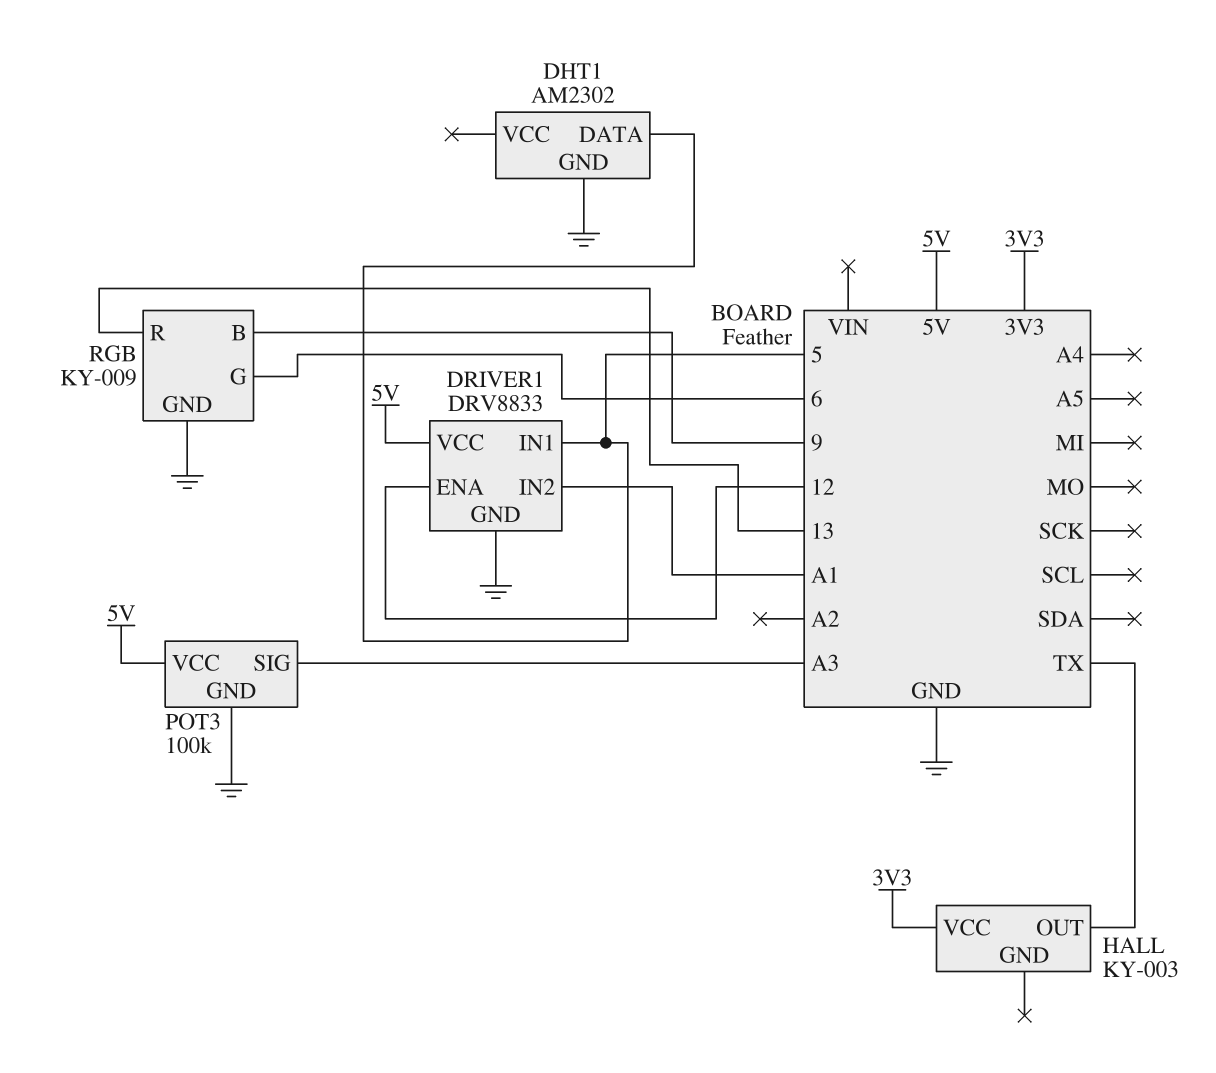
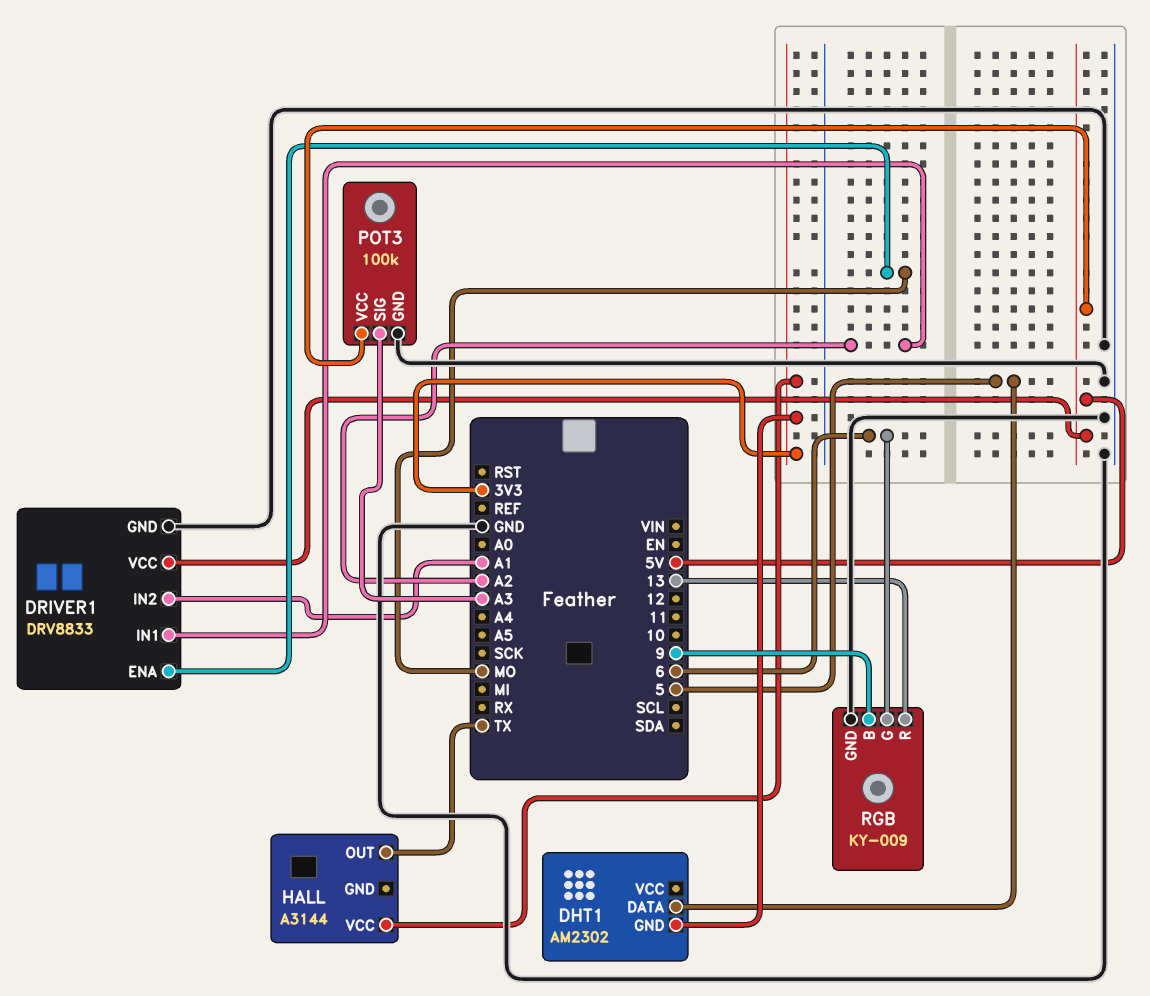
DHT1 pin GND: GND -> 3V3
DRIVER1 pin ENA: 12 -> MO
DRIVER1 pin IN1: 5 -> A2
HALL: KY-003 -> A3144

